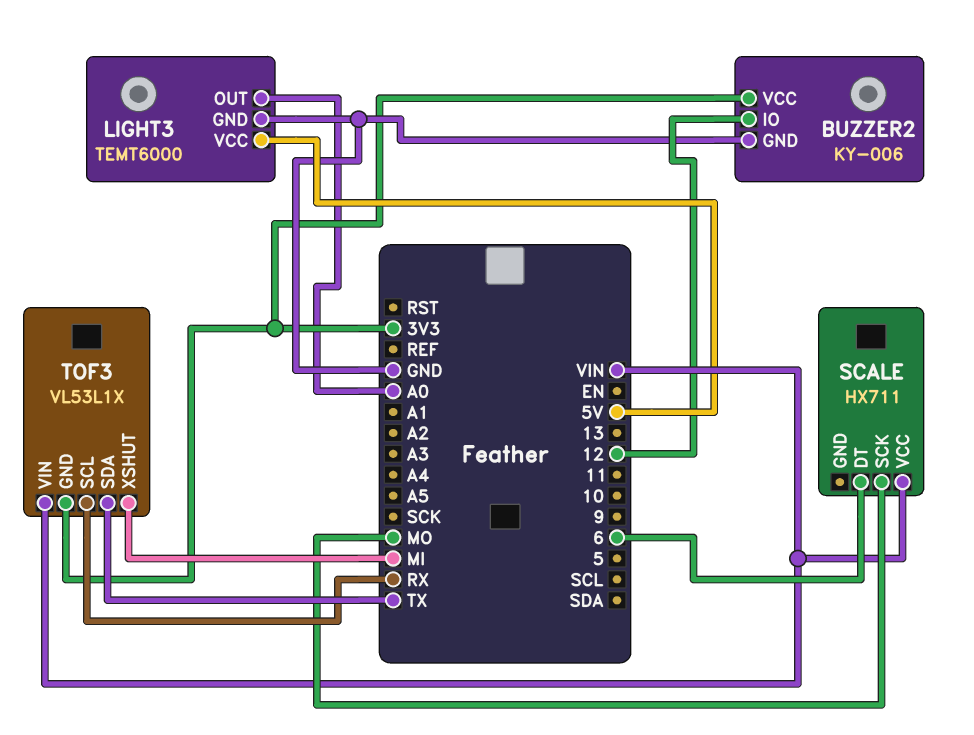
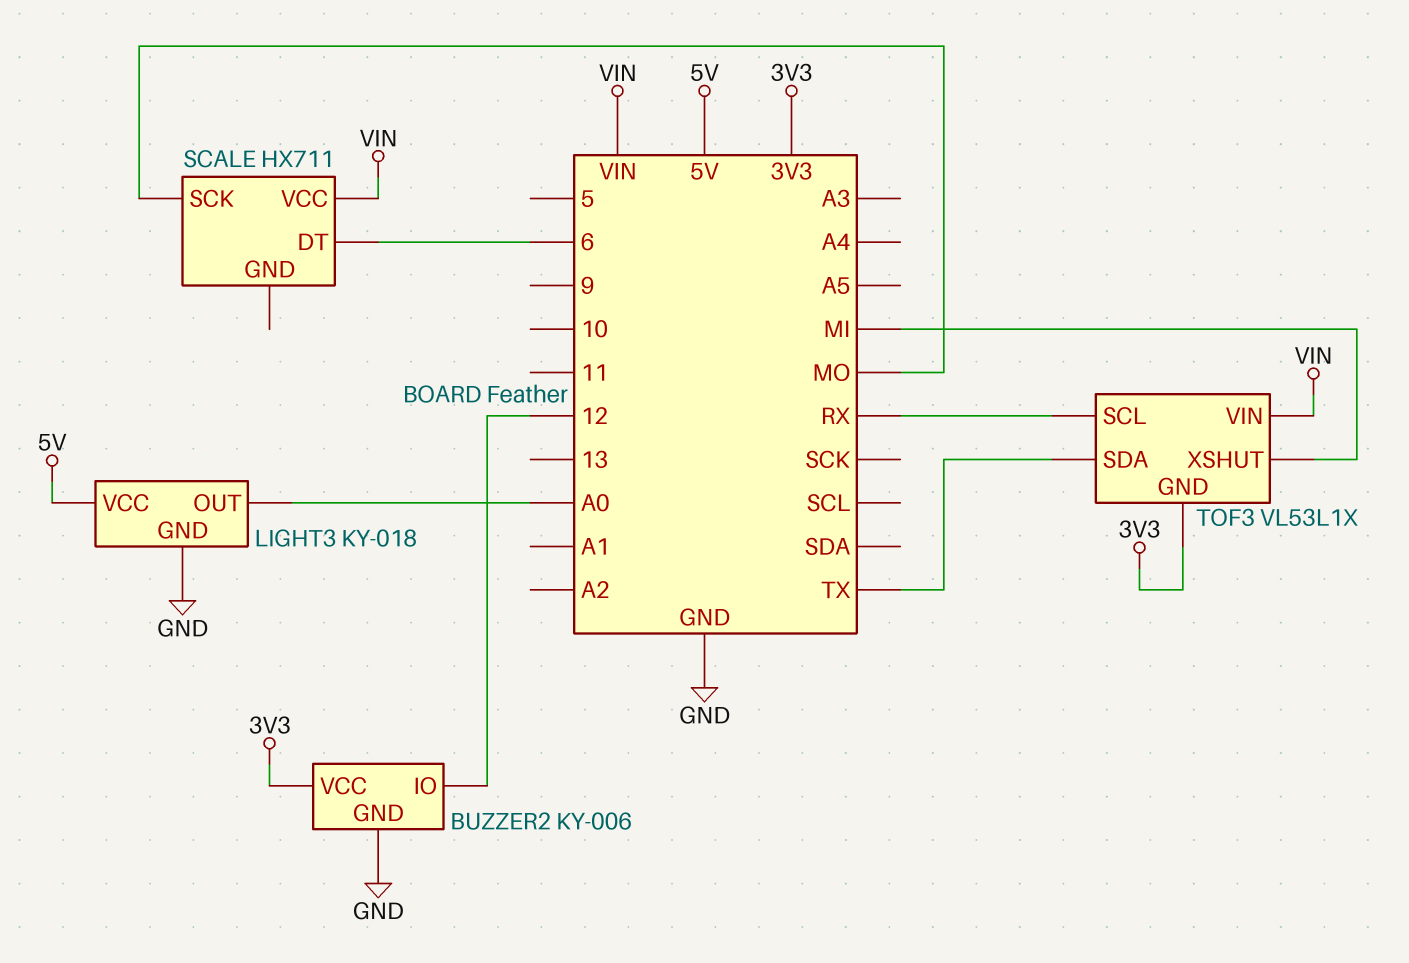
LIGHT3: TEMT6000 -> KY-018

